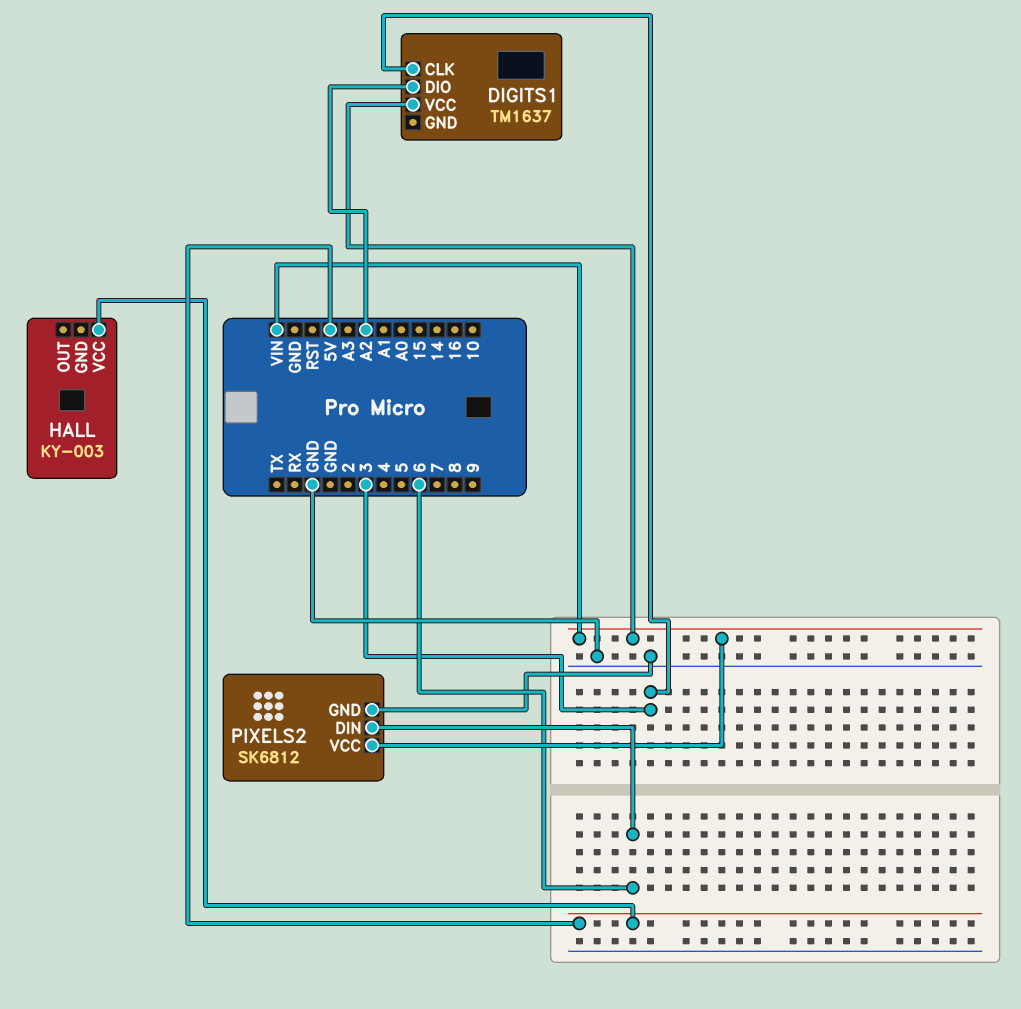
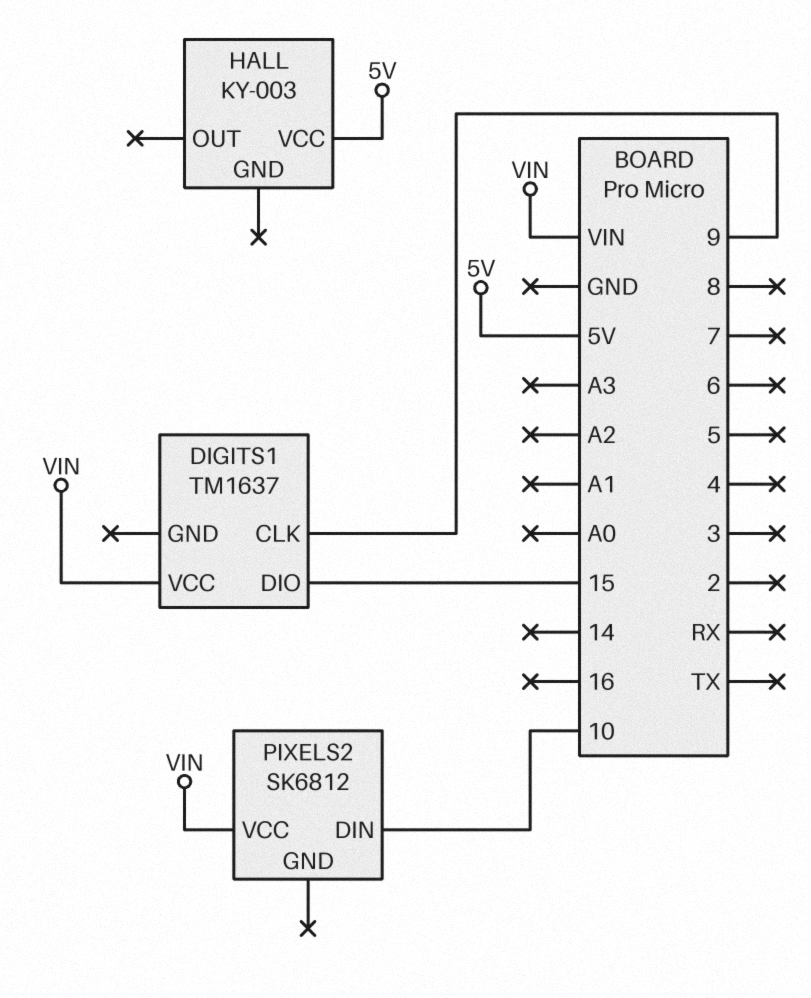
DIGITS1 pin CLK: 3 -> 9
DIGITS1 pin DIO: A2 -> 15
PIXELS2 pin DIN: 6 -> 10
PIXELS2 pin GND: GND -> none

